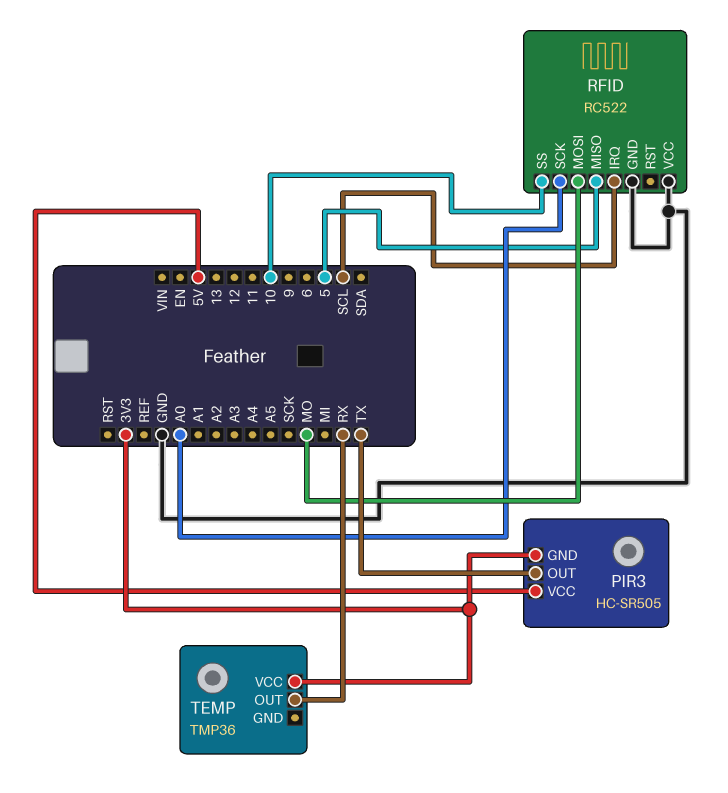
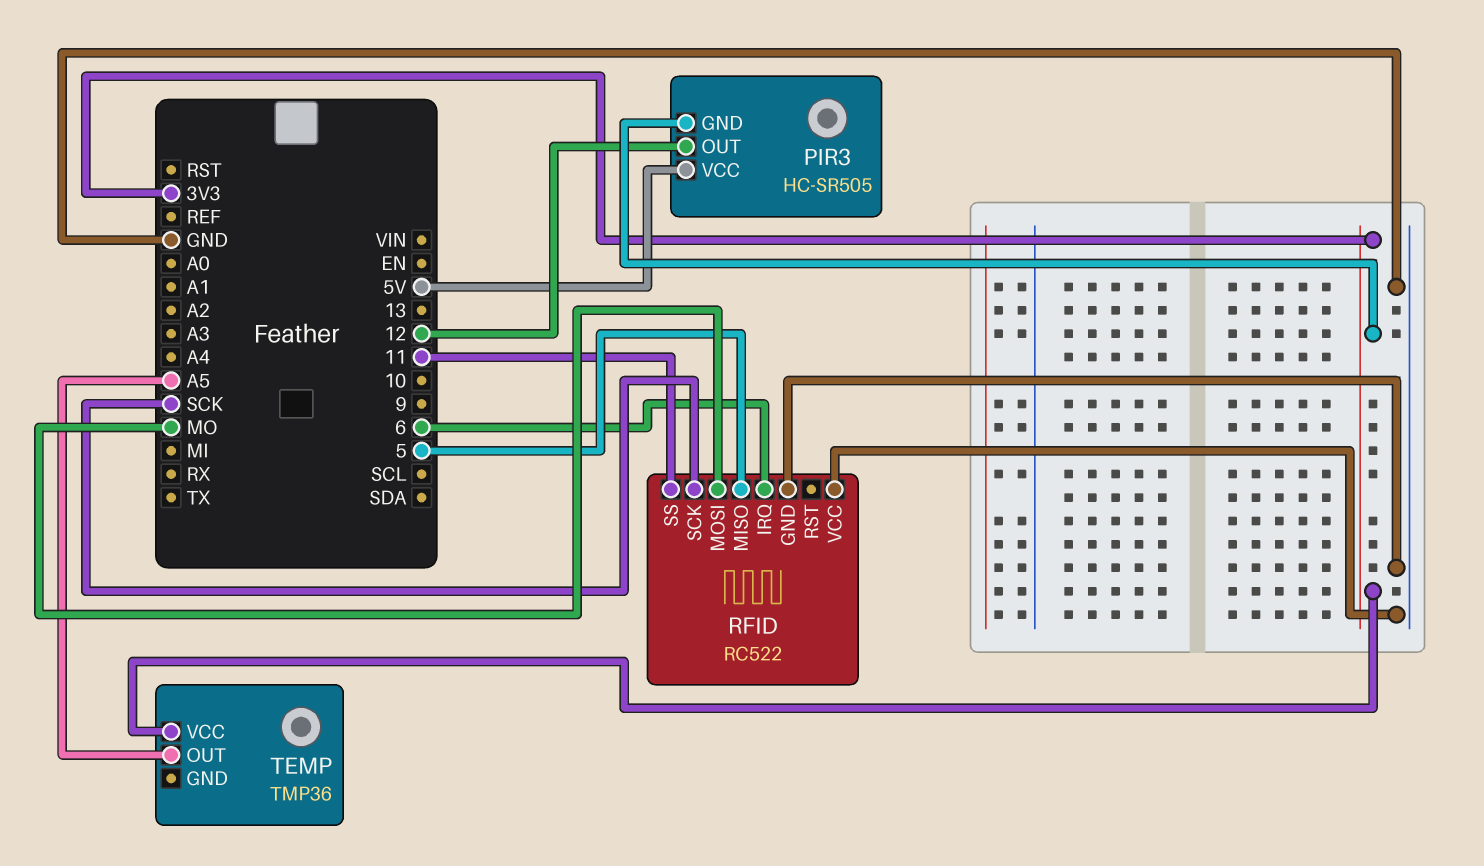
PIR3 pin OUT: TX -> 12
RFID pin IRQ: SCL -> 6
RFID pin SCK: A0 -> SCK
RFID pin SS: 10 -> 11
TEMP pin OUT: RX -> A5

